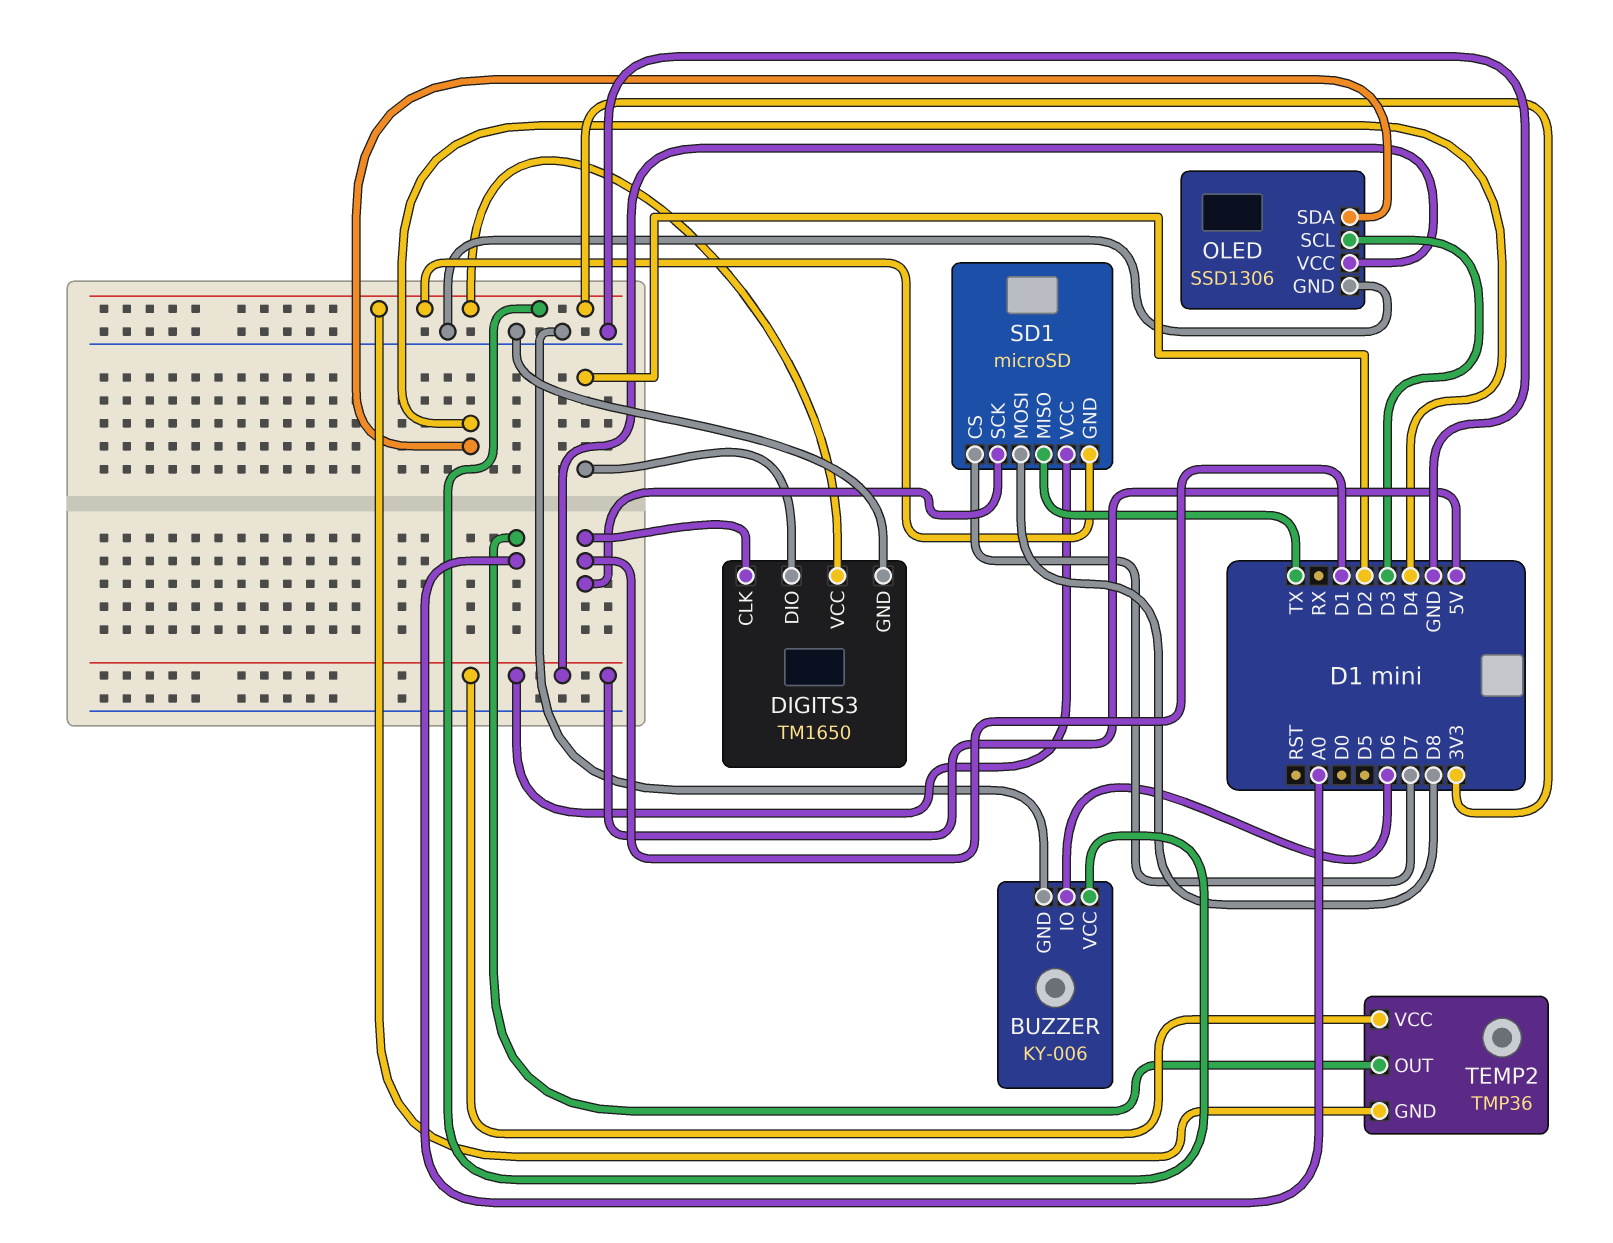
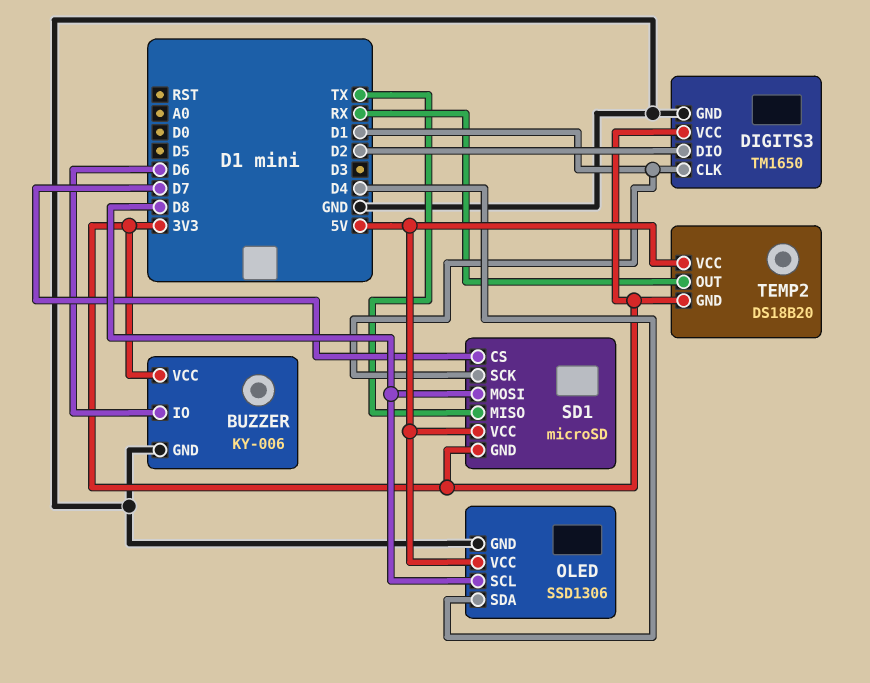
OLED pin SCL: D3 -> D8
TEMP2: TMP36 -> DS18B20
TEMP2 pin OUT: A0 -> RX

